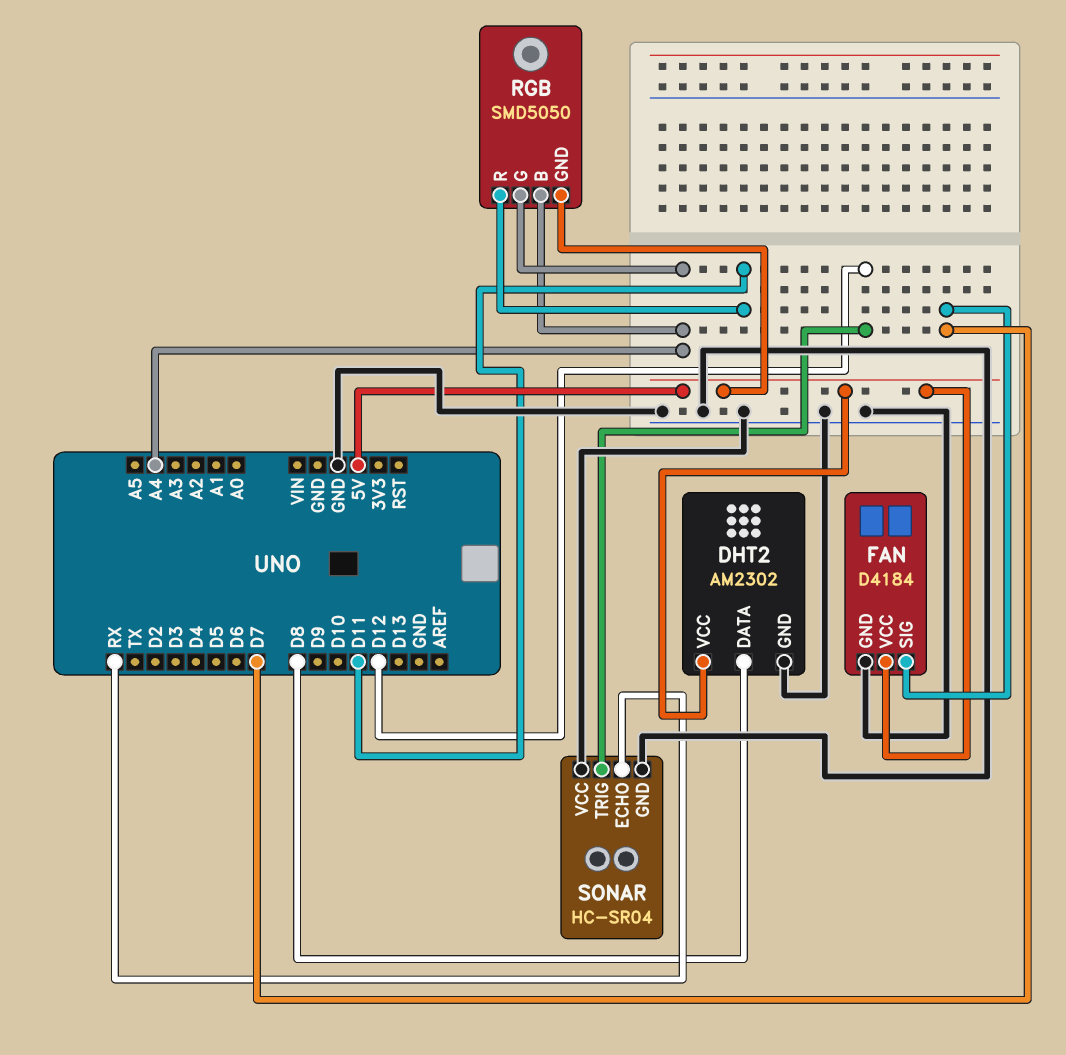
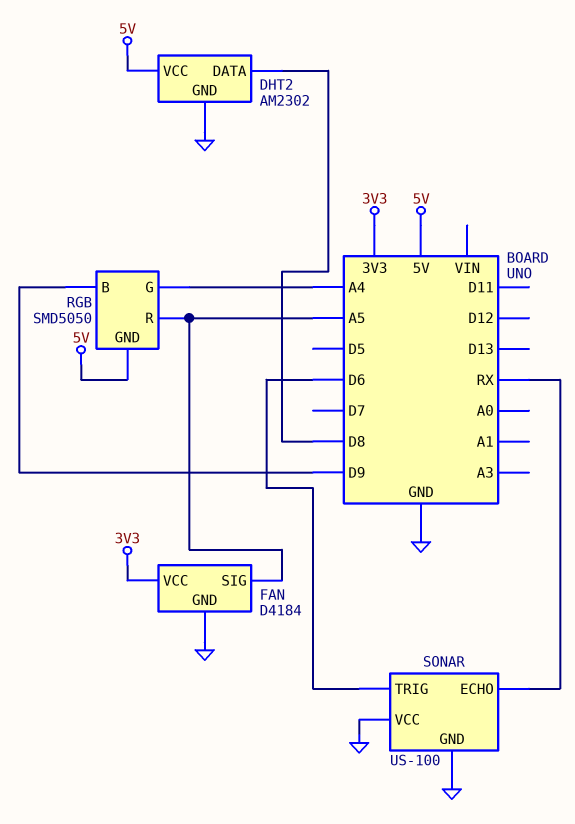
FAN pin SIG: D7 -> A5
FAN pin VCC: 5V -> 3V3
RGB pin B: A4 -> D9
RGB pin R: D11 -> A5
SONAR: HC-SR04 -> US-100
SONAR pin TRIG: D12 -> D6

